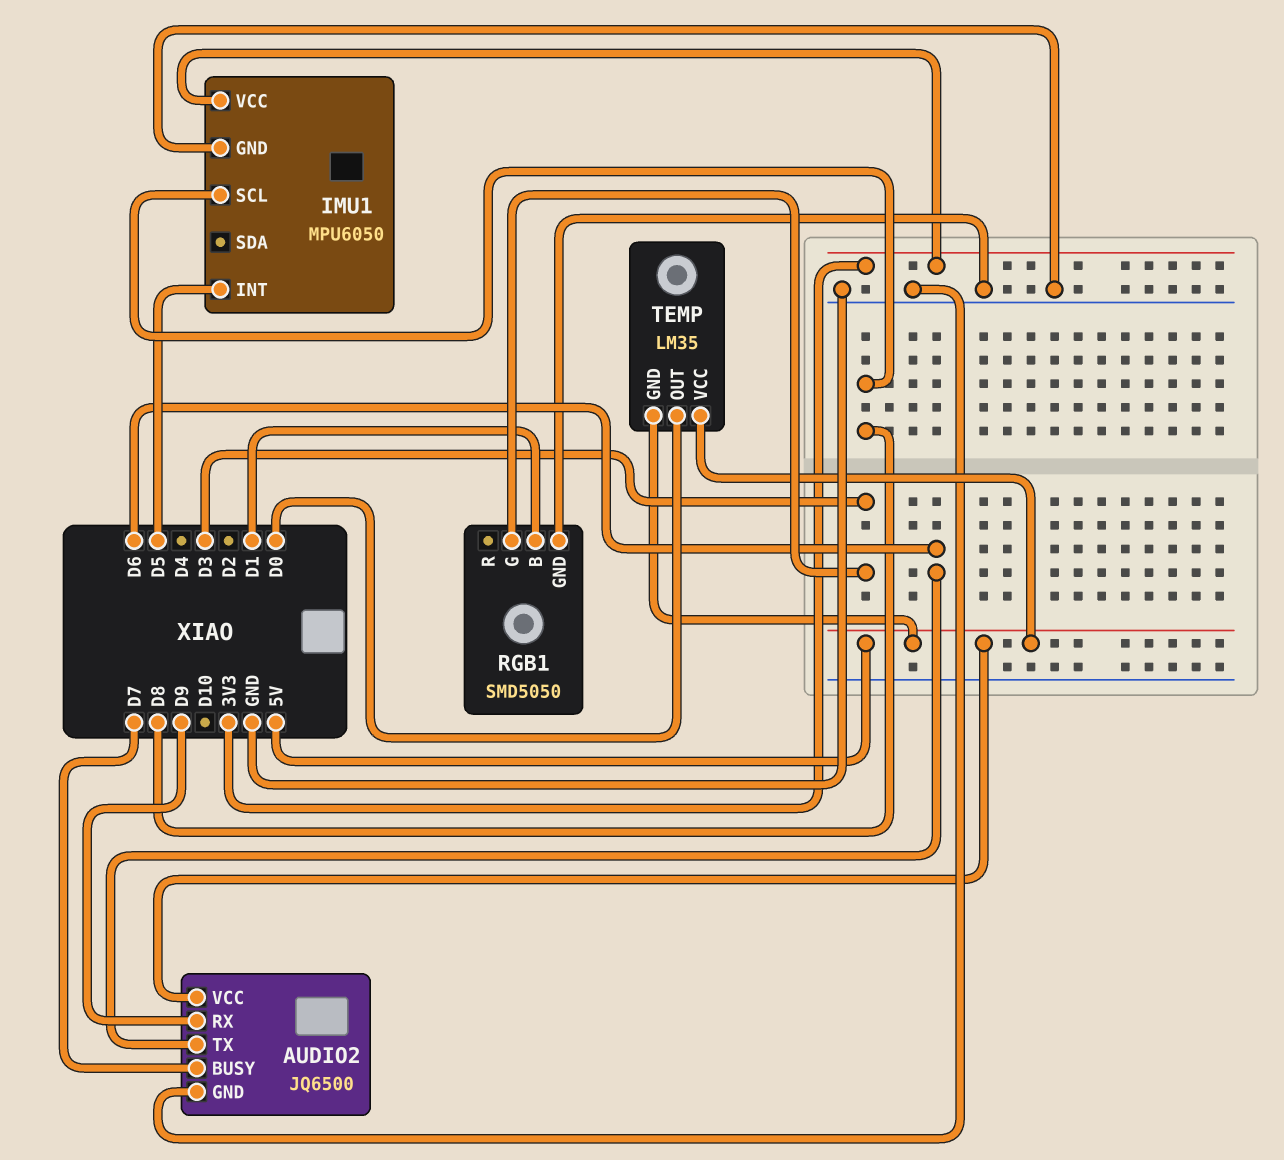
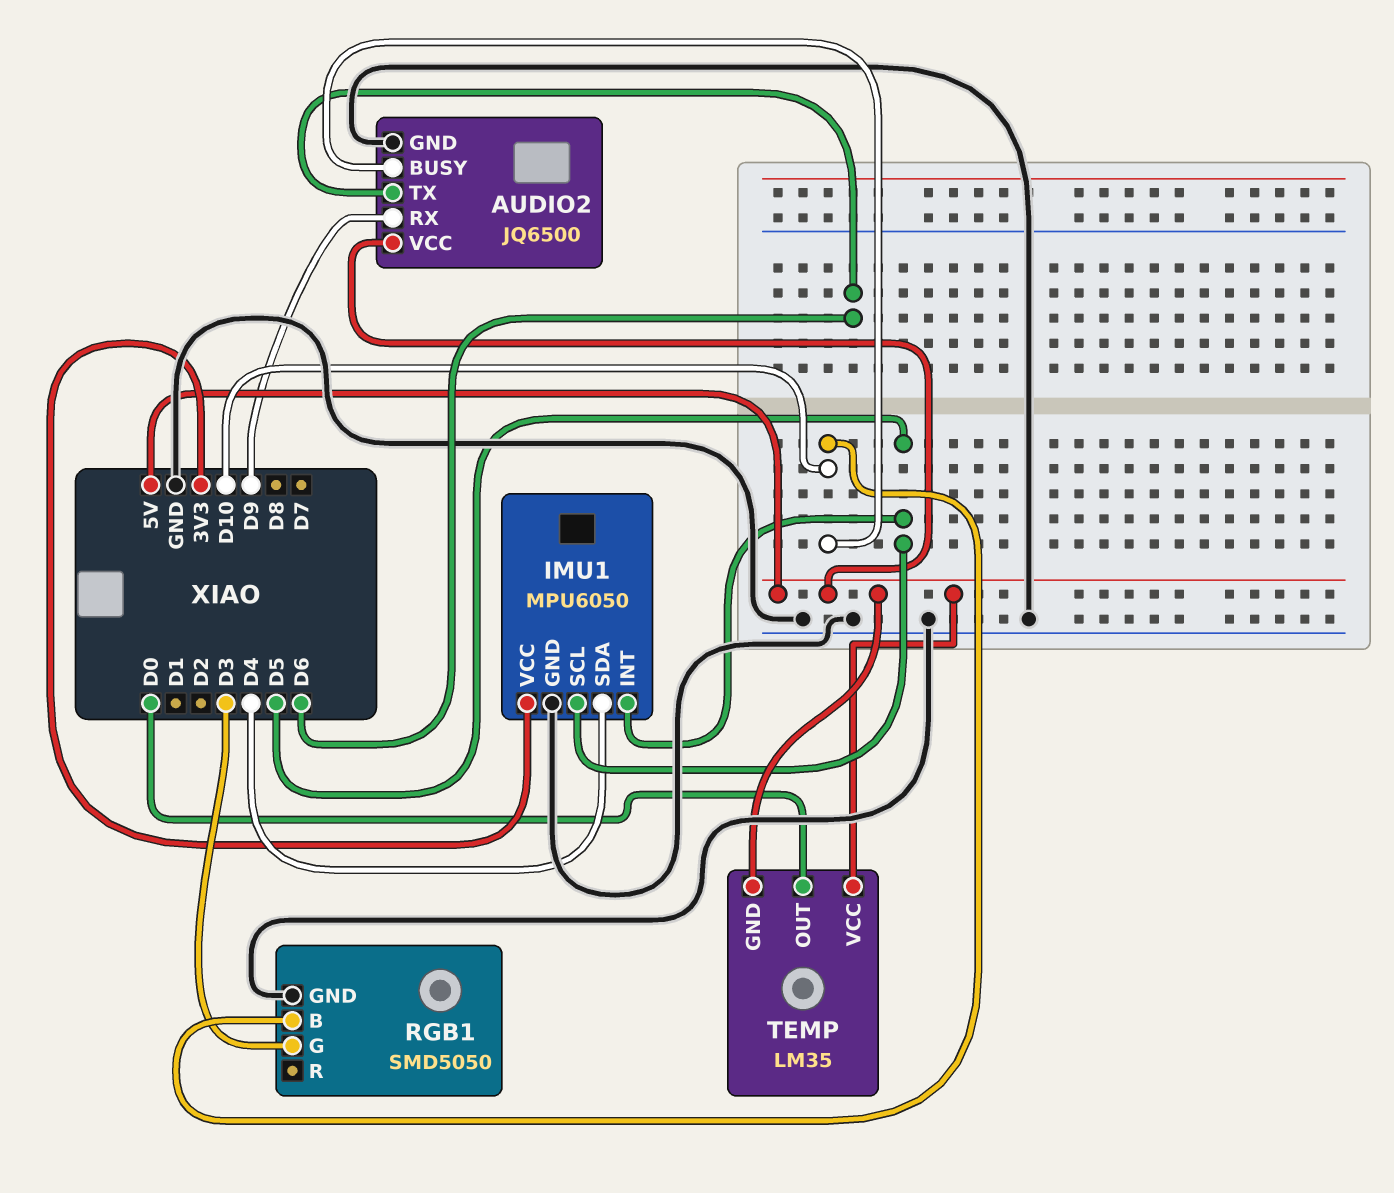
AUDIO2 pin BUSY: D7 -> D10
IMU1 pin SCL: D8 -> D5
IMU1 pin SDA: none -> D4
RGB1 pin B: D1 -> D10

